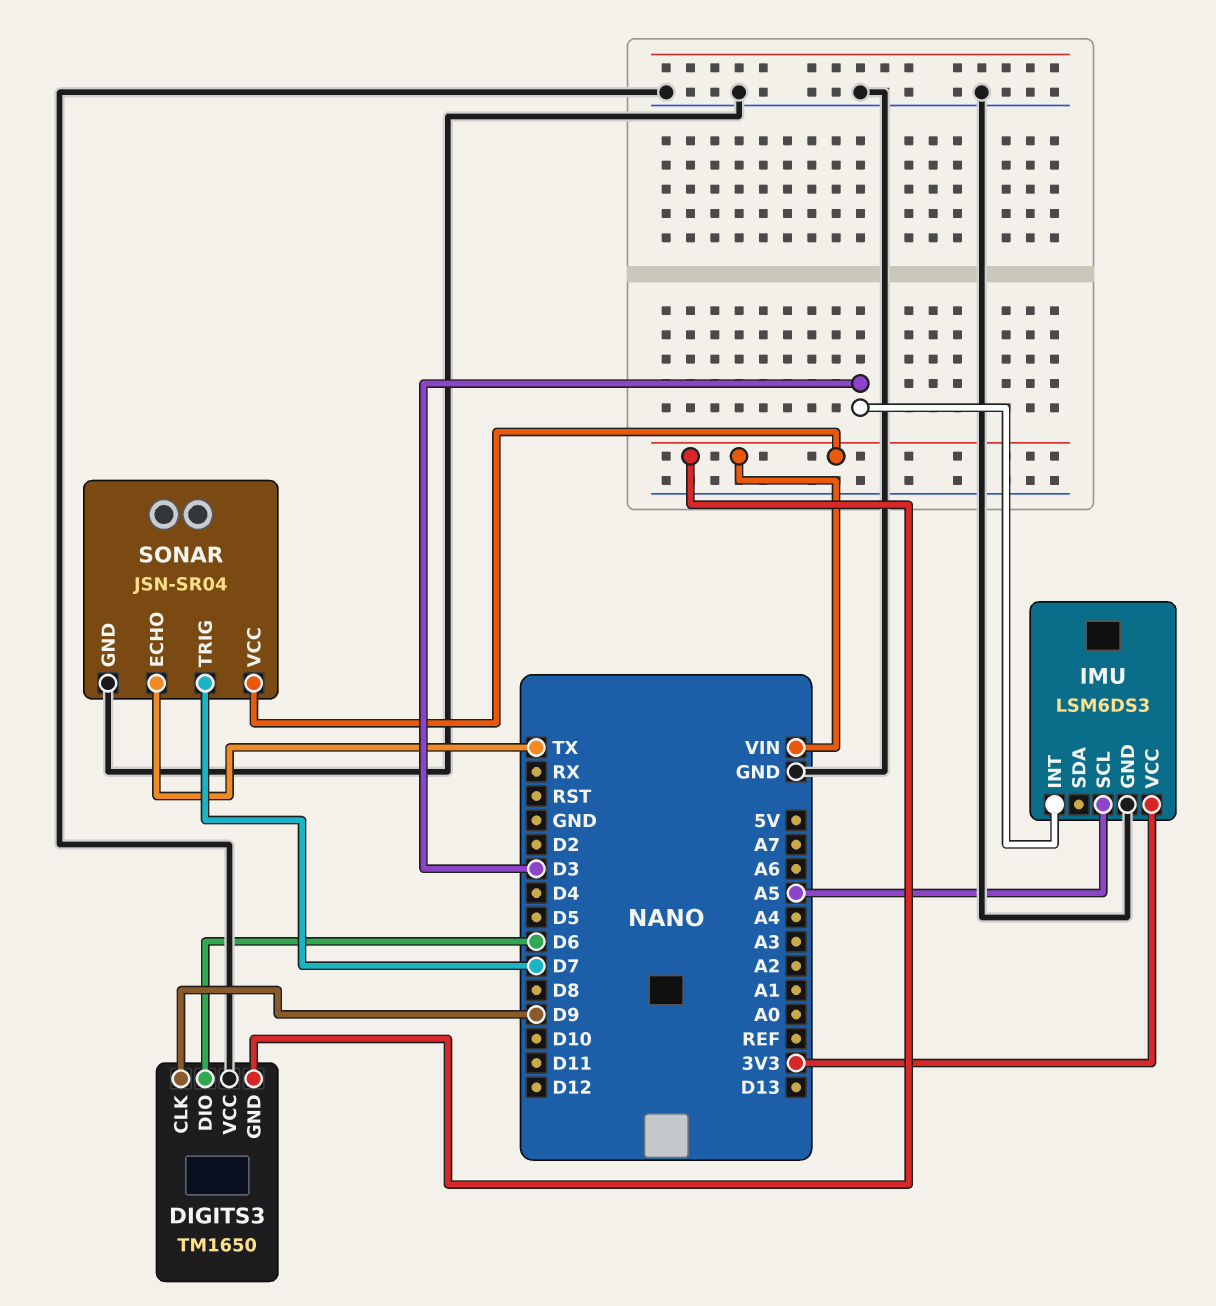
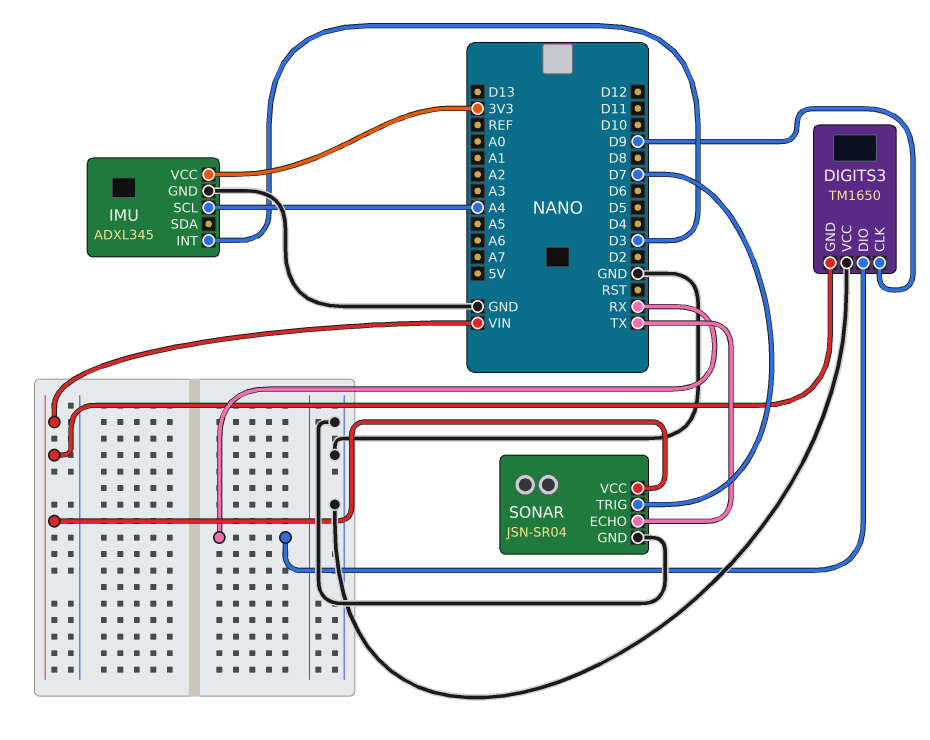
DIGITS3 pin DIO: D6 -> RX
IMU: LSM6DS3 -> ADXL345
IMU pin SCL: A5 -> A4

